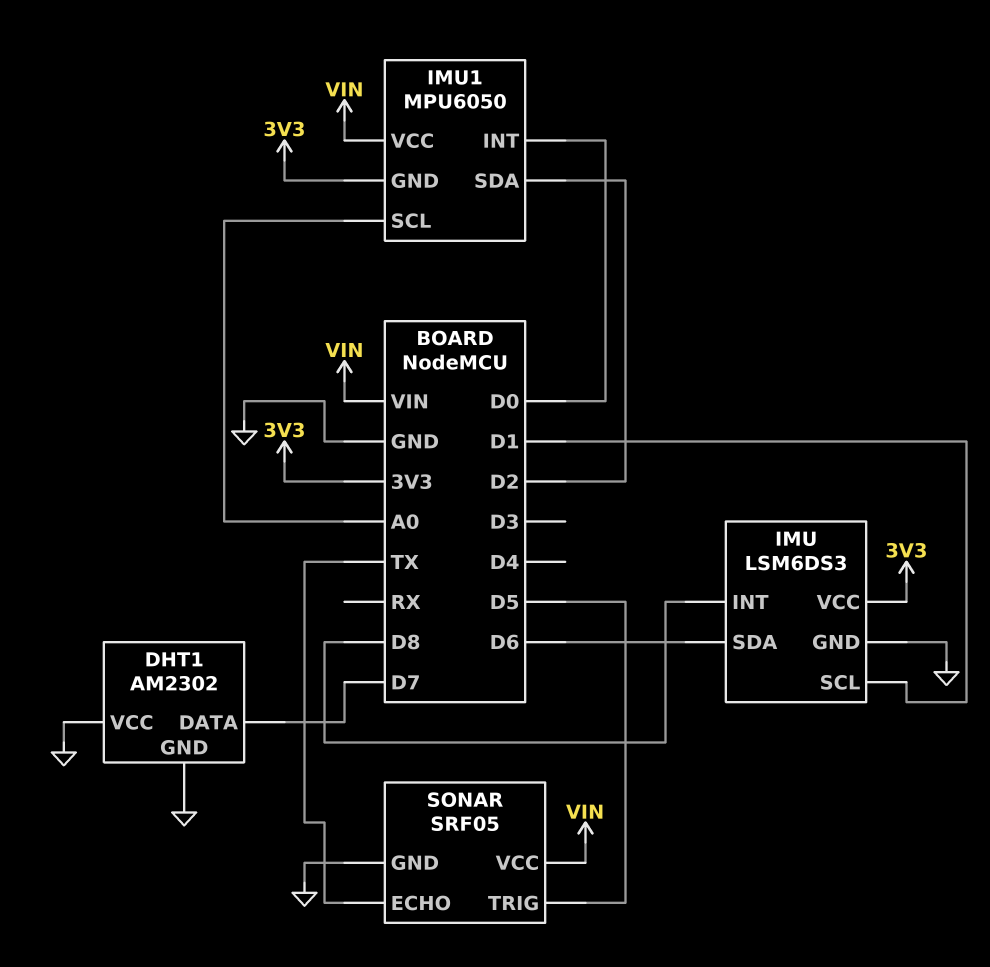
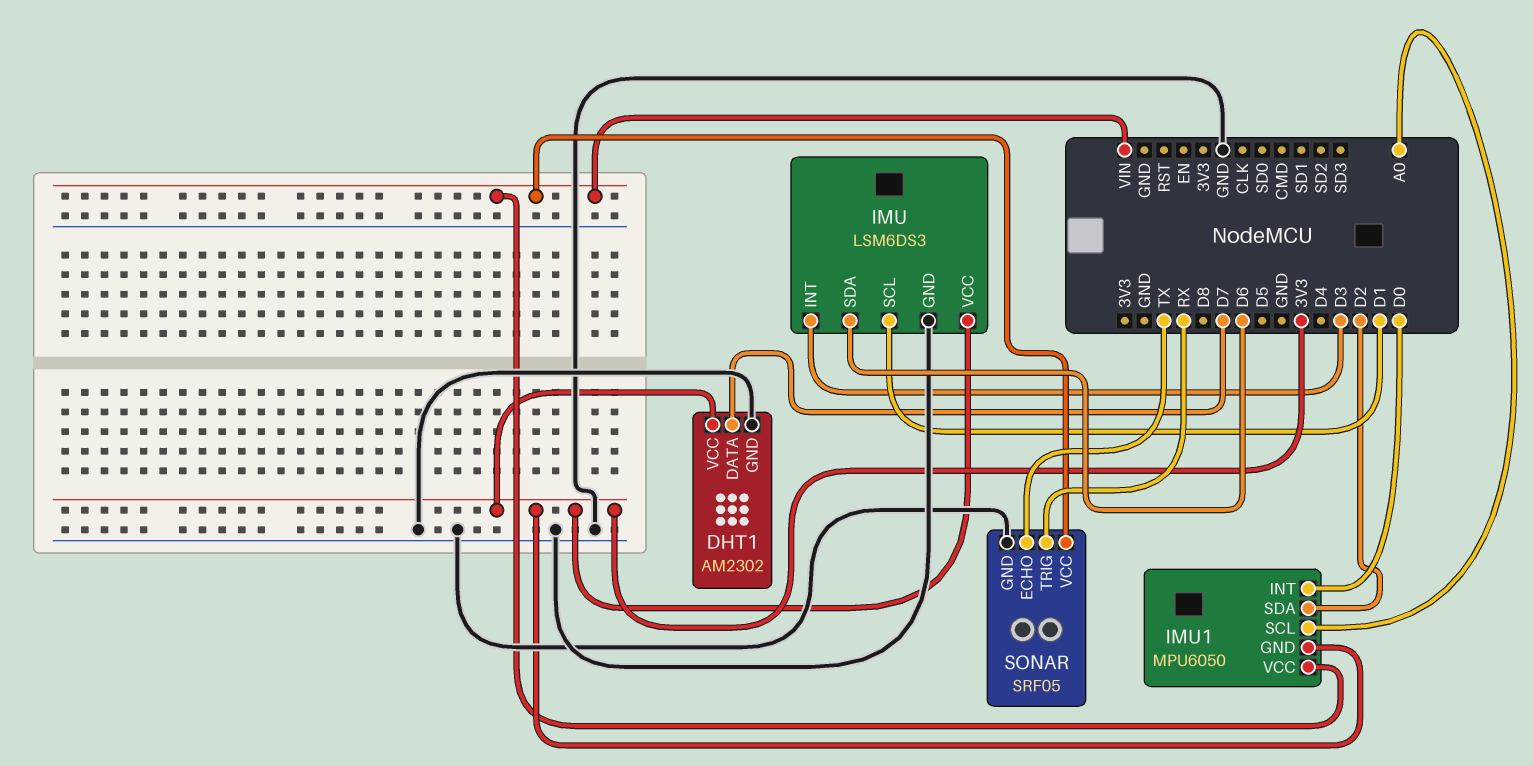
DHT1 pin VCC: GND -> 3V3
IMU pin INT: D8 -> D3
SONAR pin TRIG: D5 -> RX

